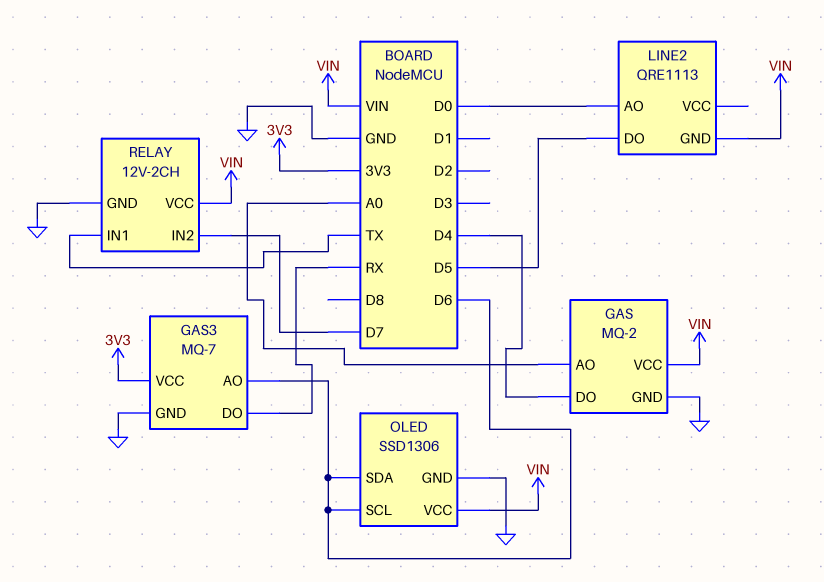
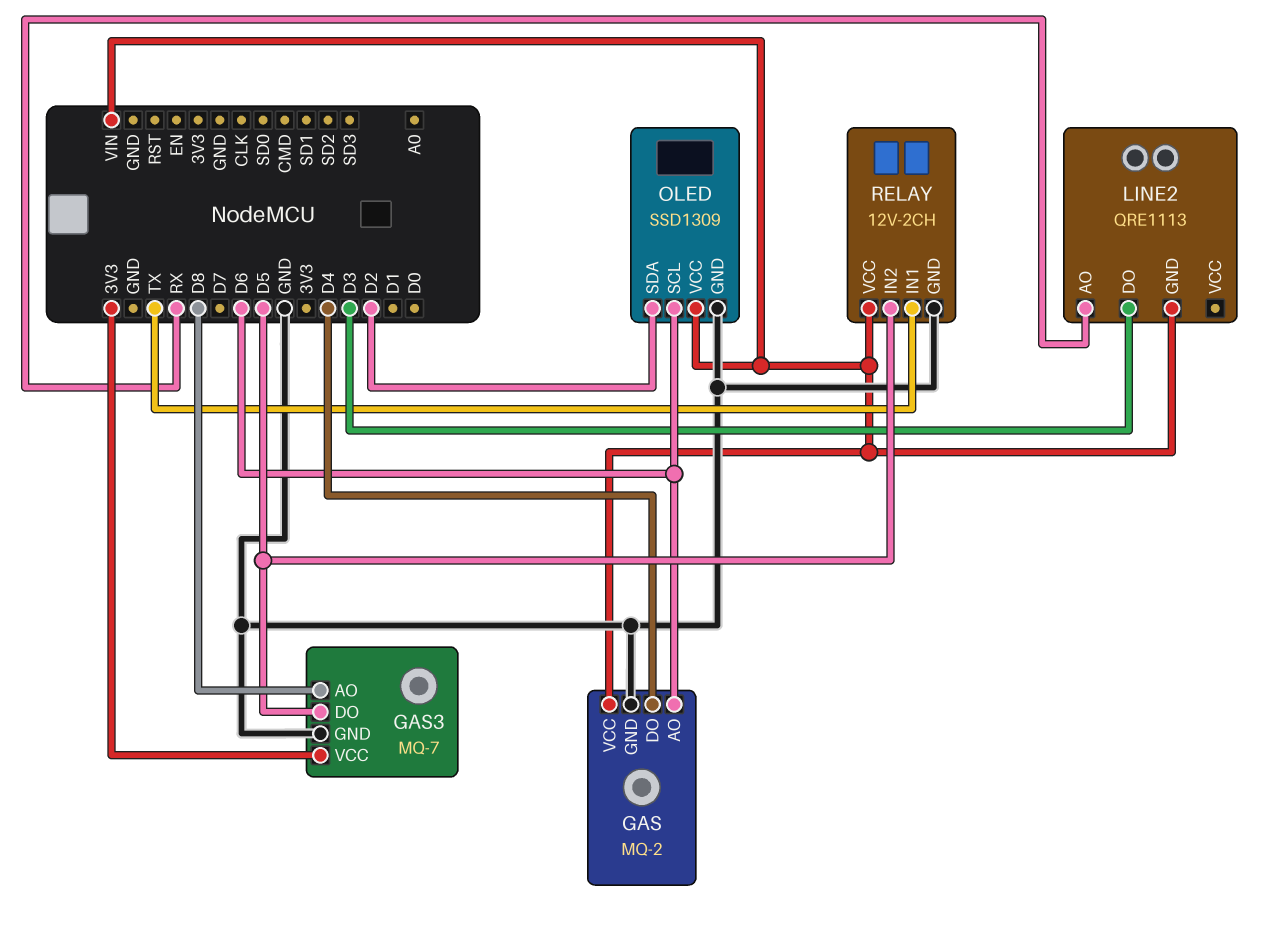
GAS pin AO: A0 -> D6
GAS3 pin AO: D6 -> D8
GAS3 pin DO: RX -> D5
LINE2 pin AO: D0 -> RX
LINE2 pin DO: D5 -> D3
OLED: SSD1306 -> SSD1309
OLED pin SDA: D6 -> D2
RELAY pin IN2: D7 -> D5

